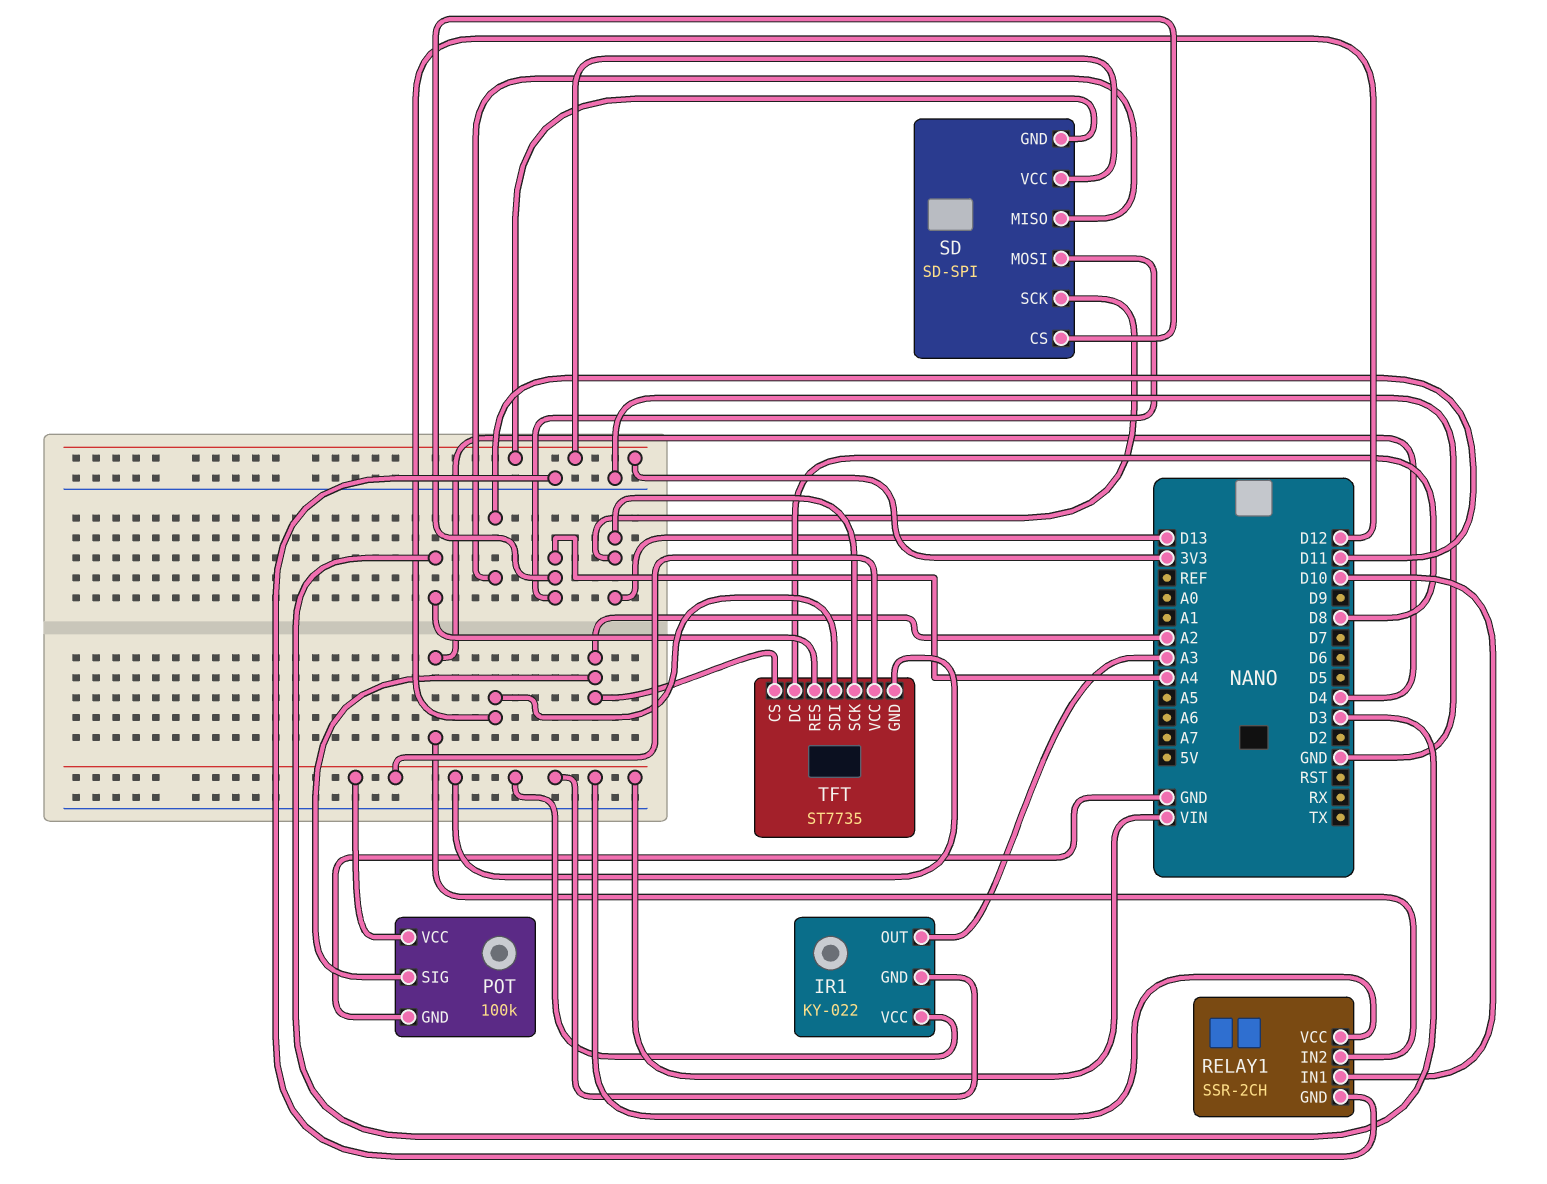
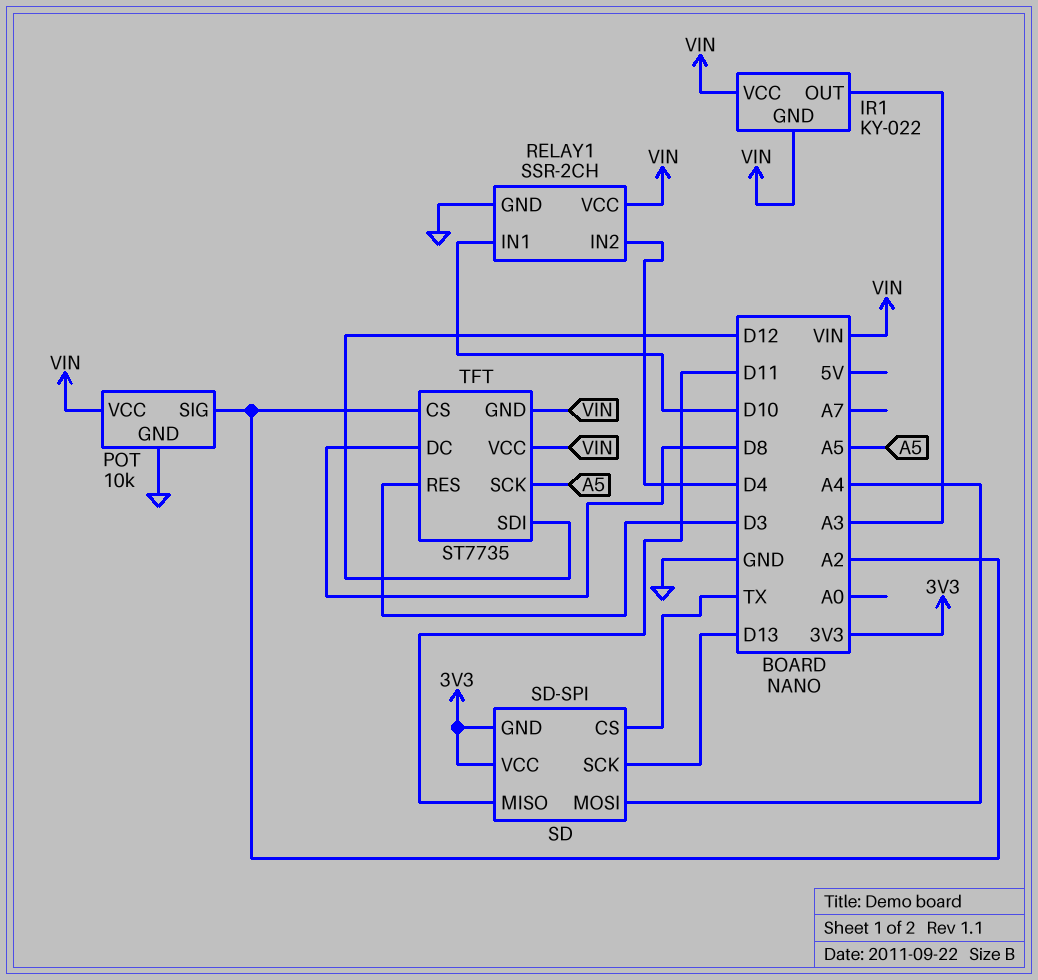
POT: 100k -> 10k
SD pin CS: A4 -> TX
TFT pin SCK: D13 -> A5

